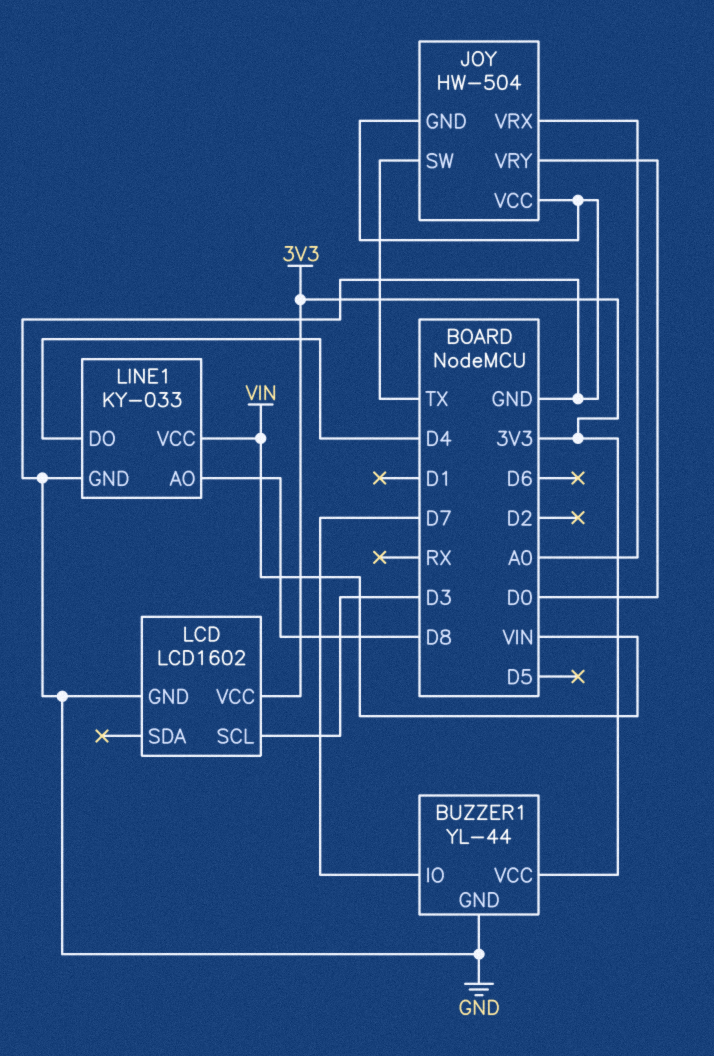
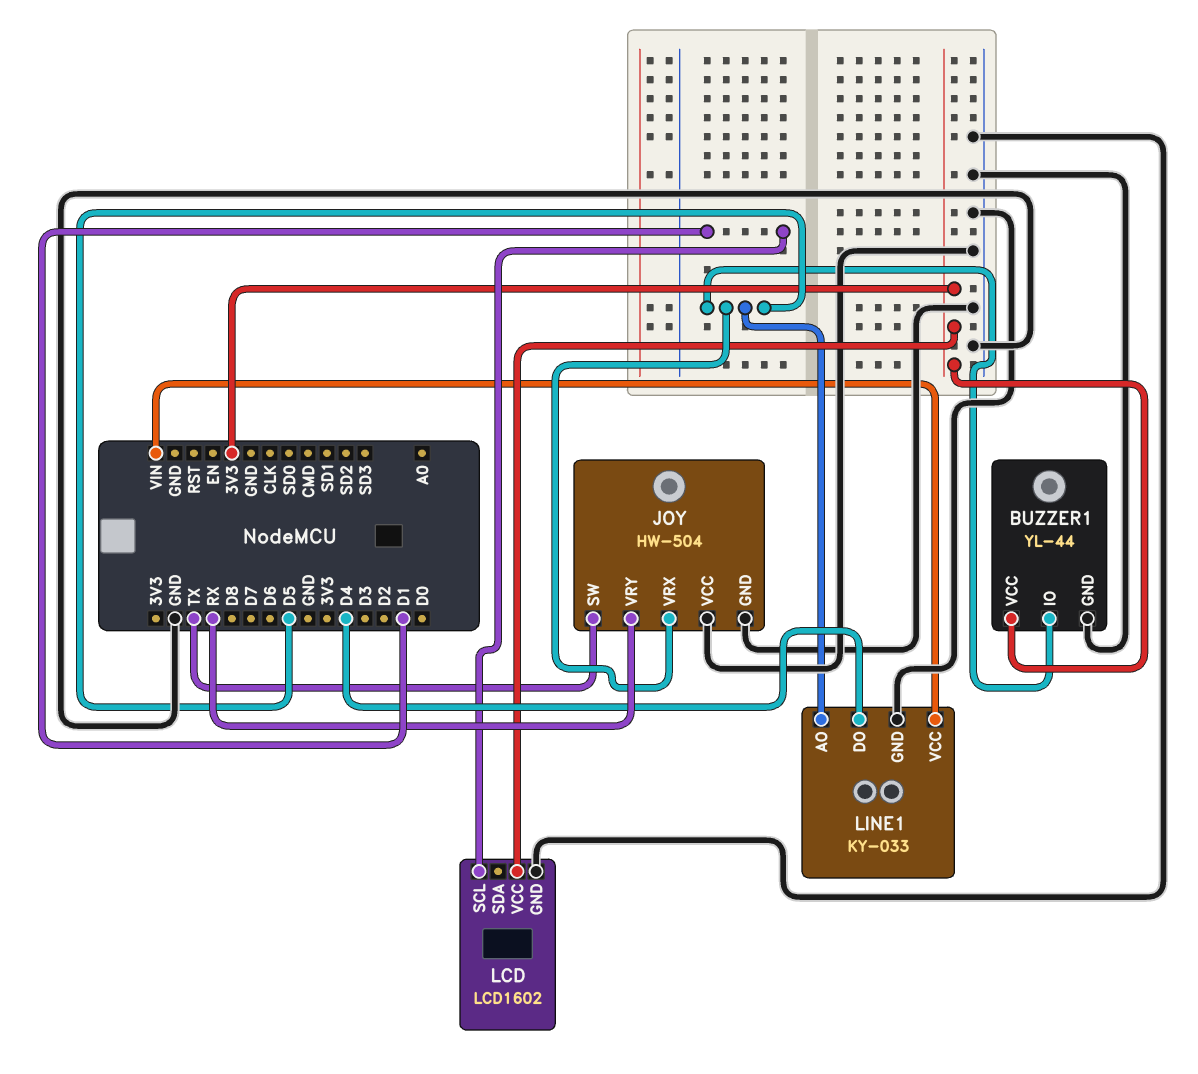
BUZZER1 pin IO: D7 -> D5
JOY pin VRX: A0 -> D5
JOY pin VRY: D0 -> RX
LCD pin SCL: D3 -> D1
LINE1 pin AO: D8 -> D5

